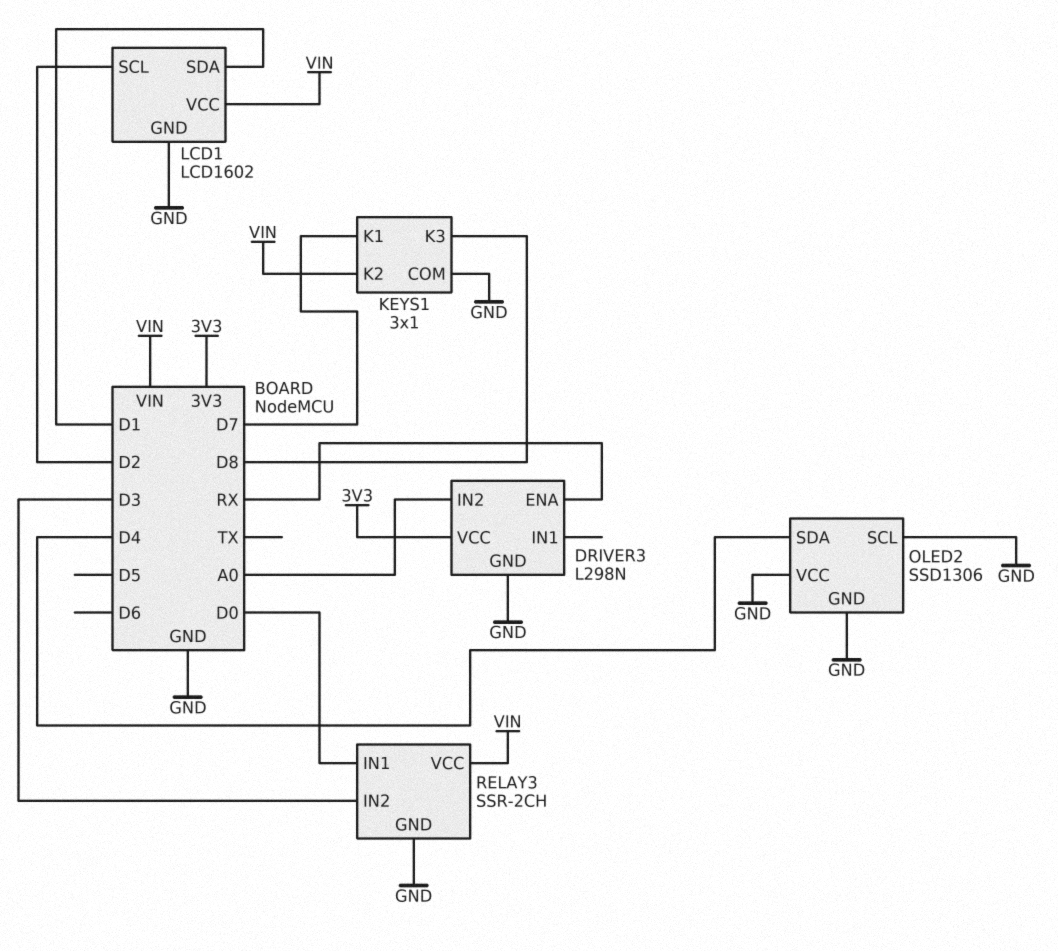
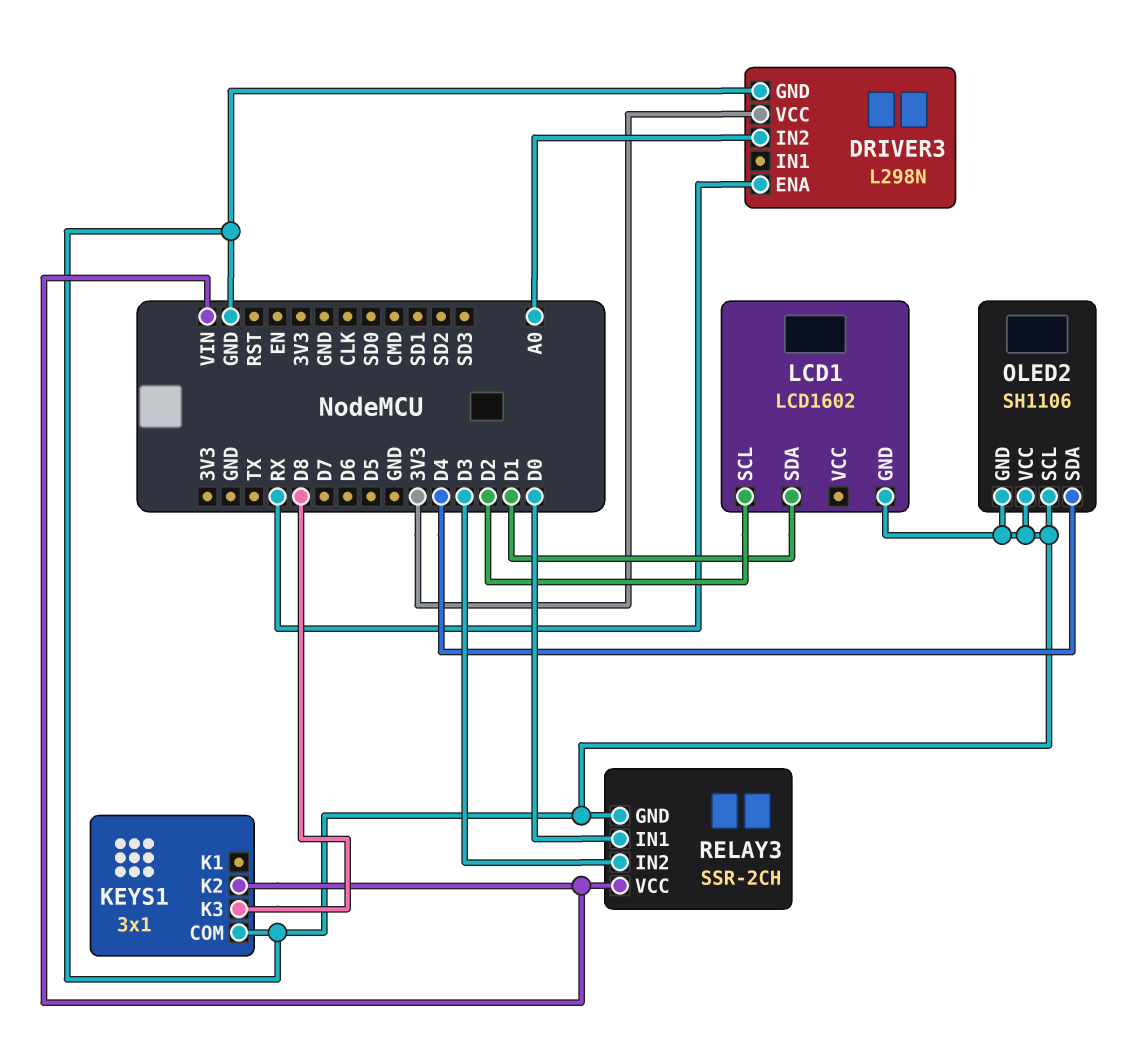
KEYS1 pin K1: D7 -> none
LCD1 pin VCC: VIN -> none
OLED2: SSD1306 -> SH1106

